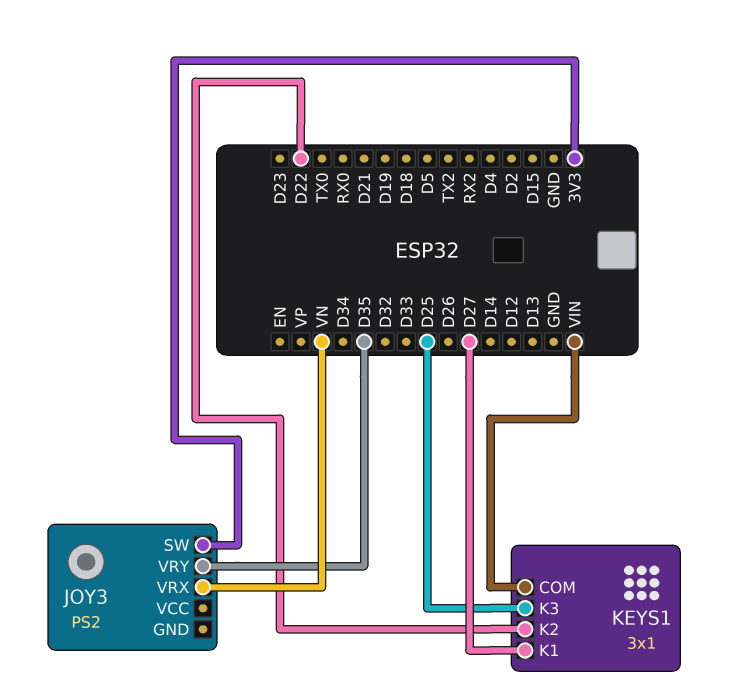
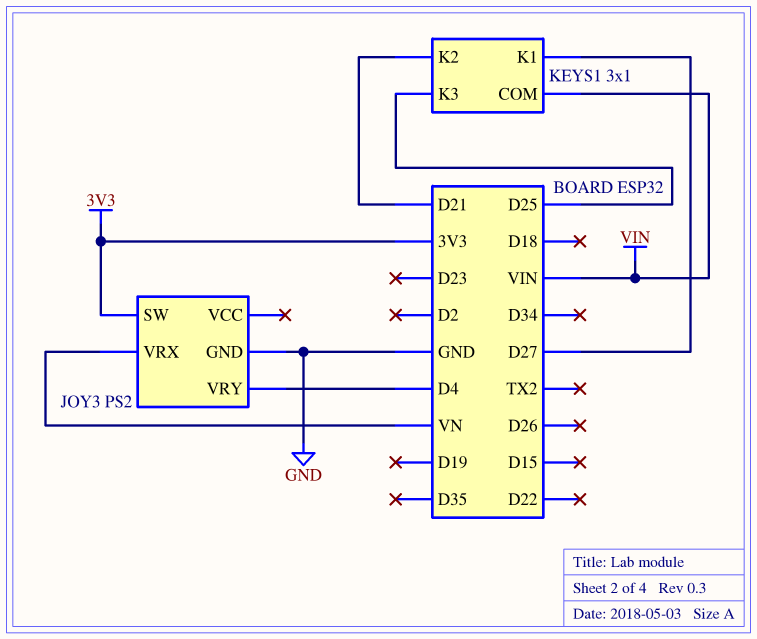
JOY3 pin GND: none -> GND
JOY3 pin VRY: D35 -> D4
KEYS1 pin K2: D22 -> D21

